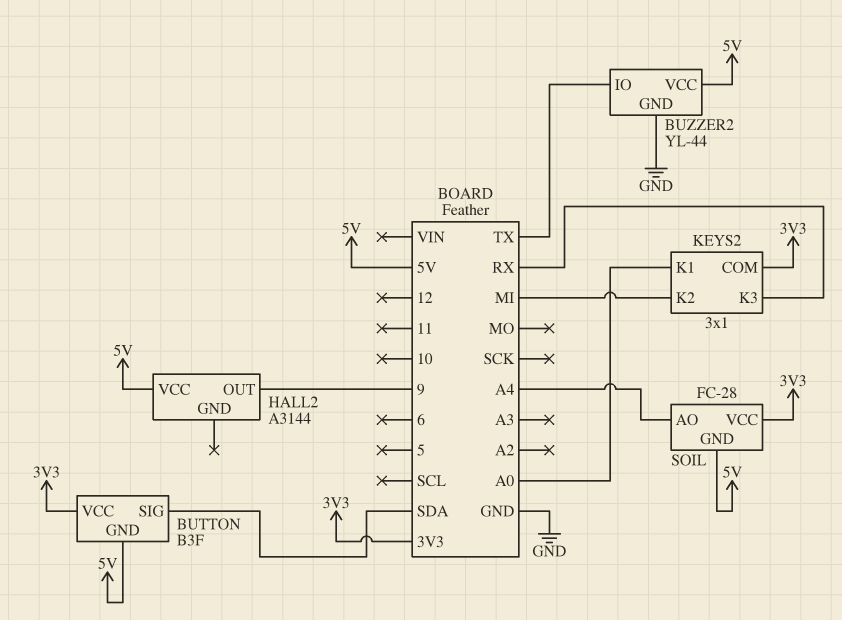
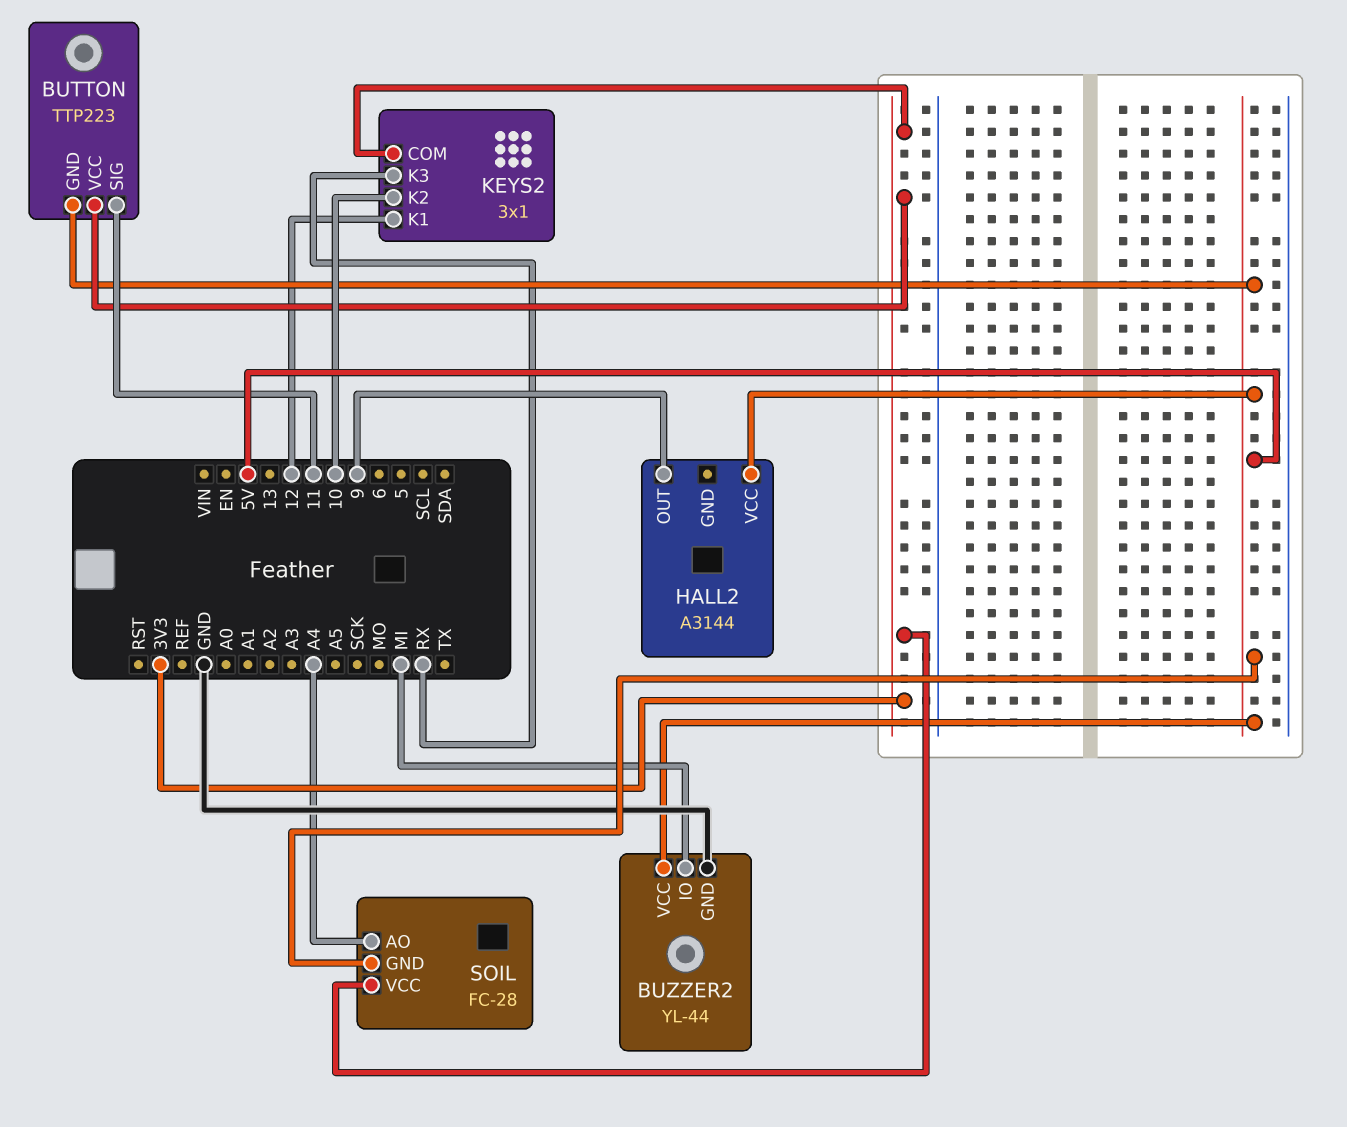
BUTTON: B3F -> TTP223
BUTTON pin SIG: SDA -> 11
BUZZER2 pin IO: TX -> MI
KEYS2 pin K1: A0 -> 12
KEYS2 pin K2: MI -> 10

